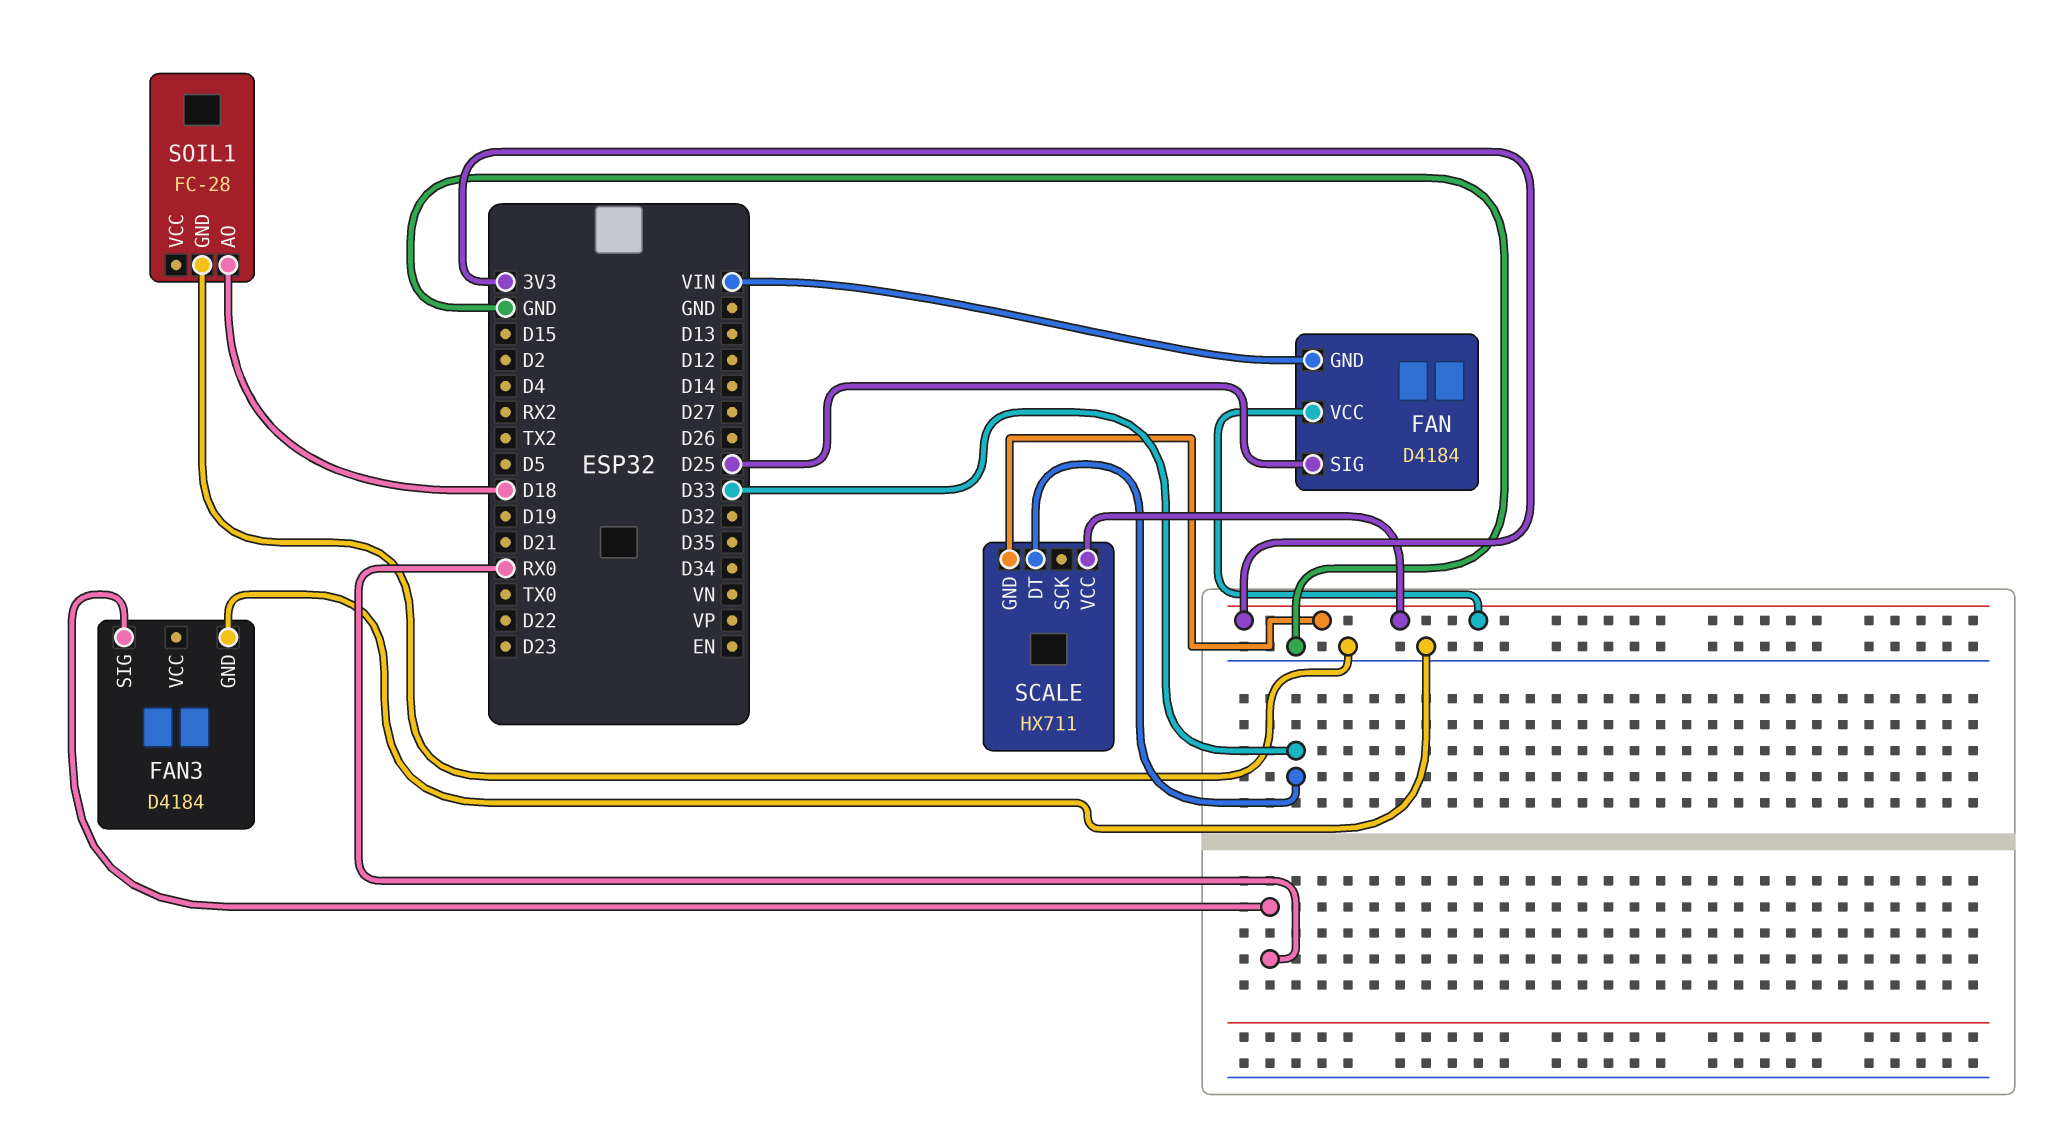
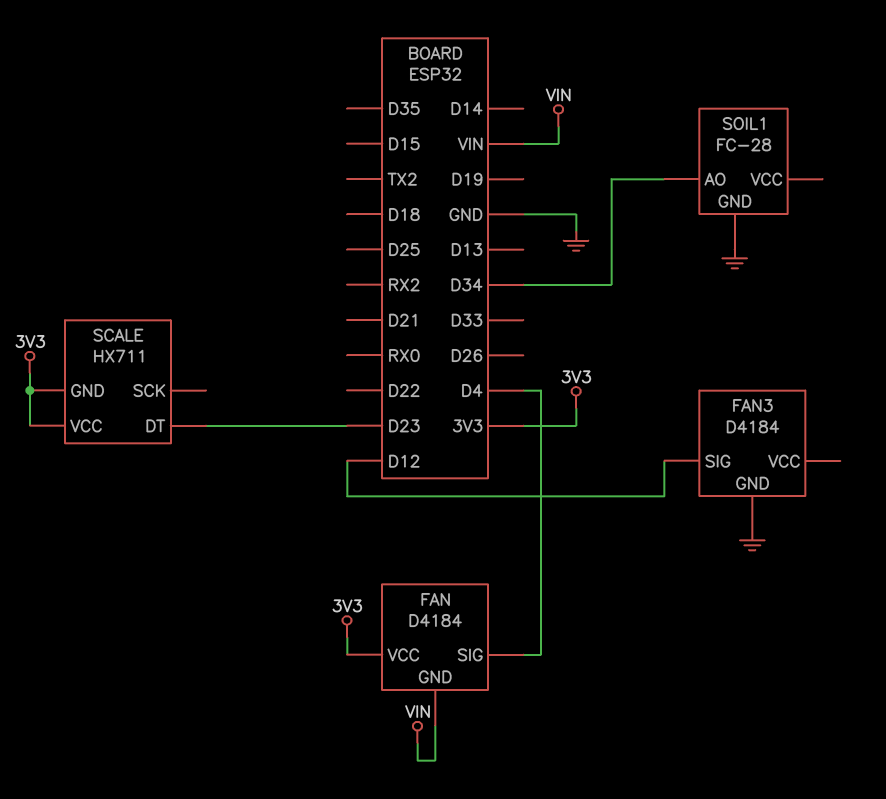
FAN pin SIG: D25 -> D4
FAN3 pin SIG: RX0 -> D12
SCALE pin DT: D33 -> D23
SOIL1 pin AO: D18 -> D34

